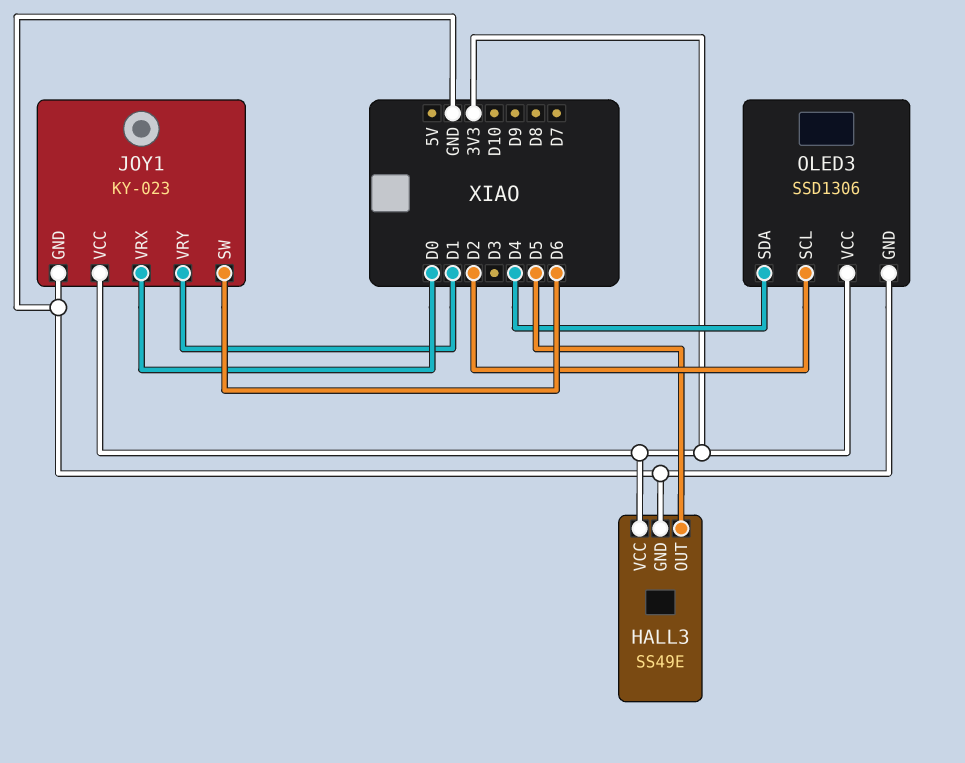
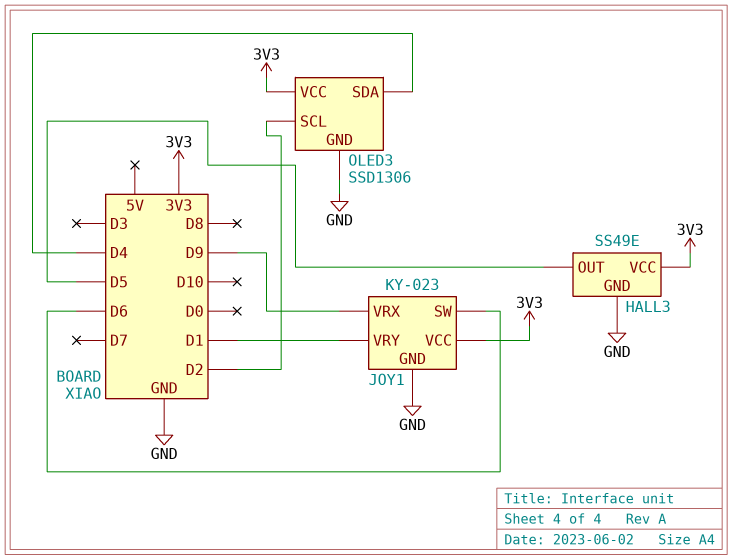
JOY1 pin VRX: D0 -> D9

